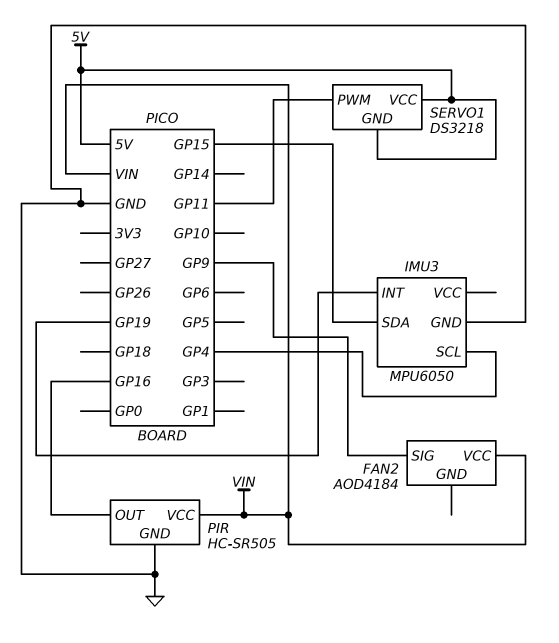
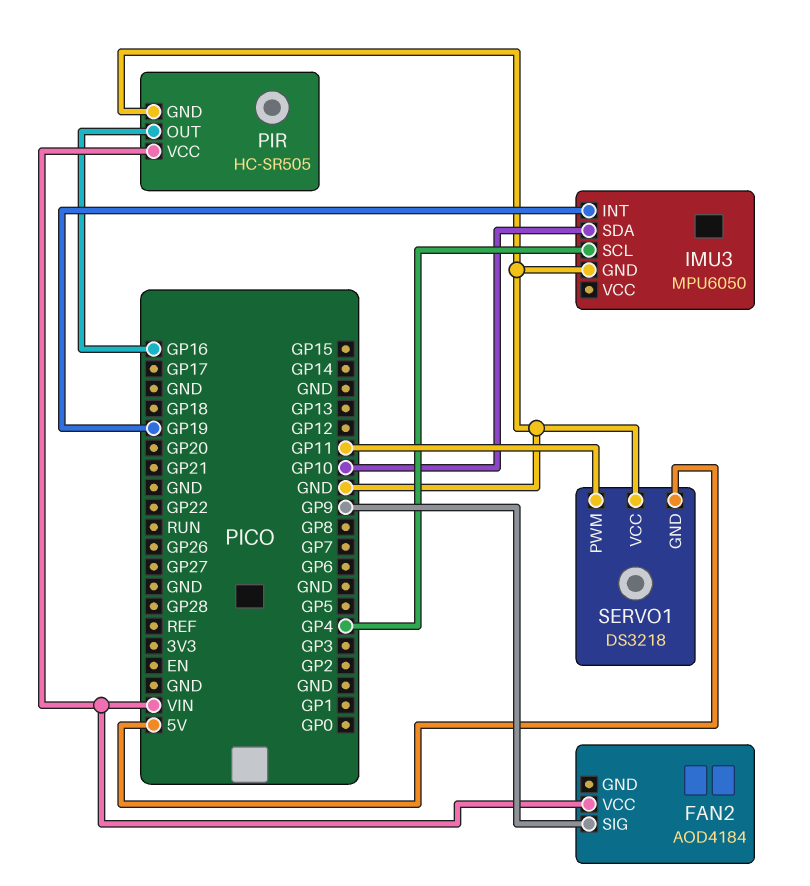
IMU3 pin SDA: GP15 -> GP10
SERVO1 pin VCC: 5V -> GND

